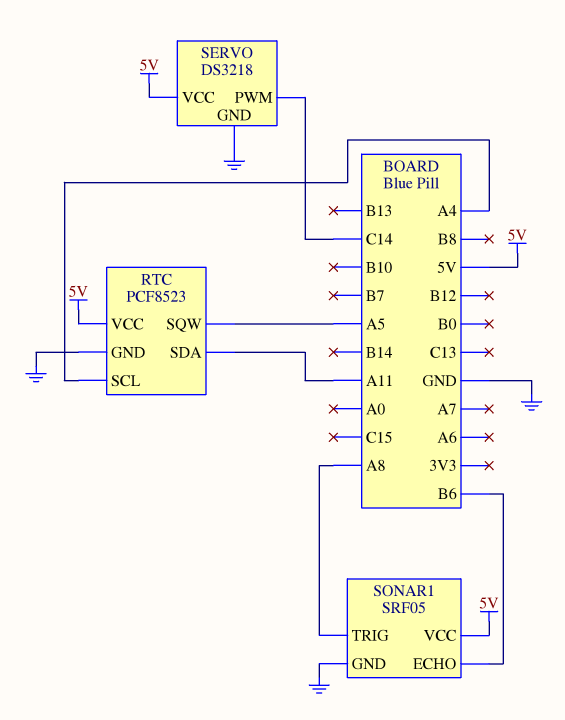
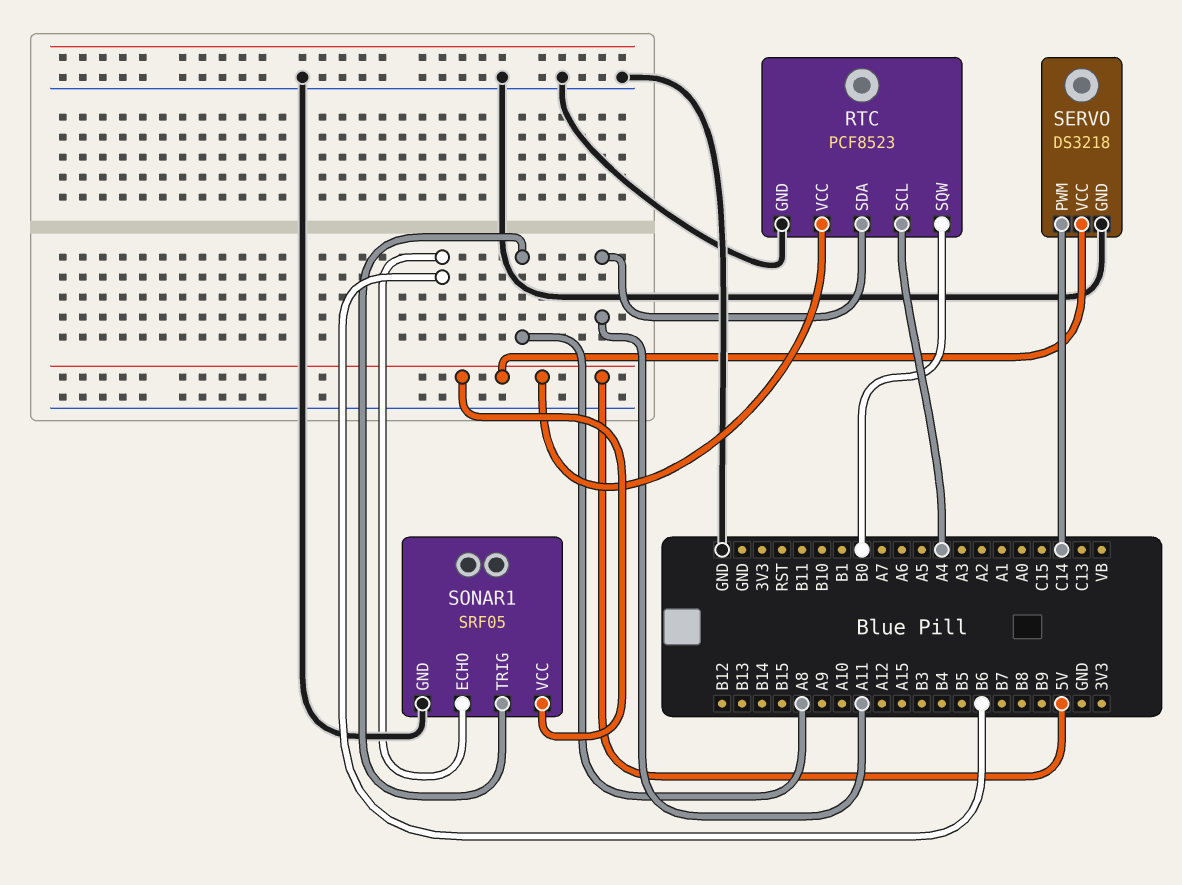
RTC pin SQW: A5 -> B0

